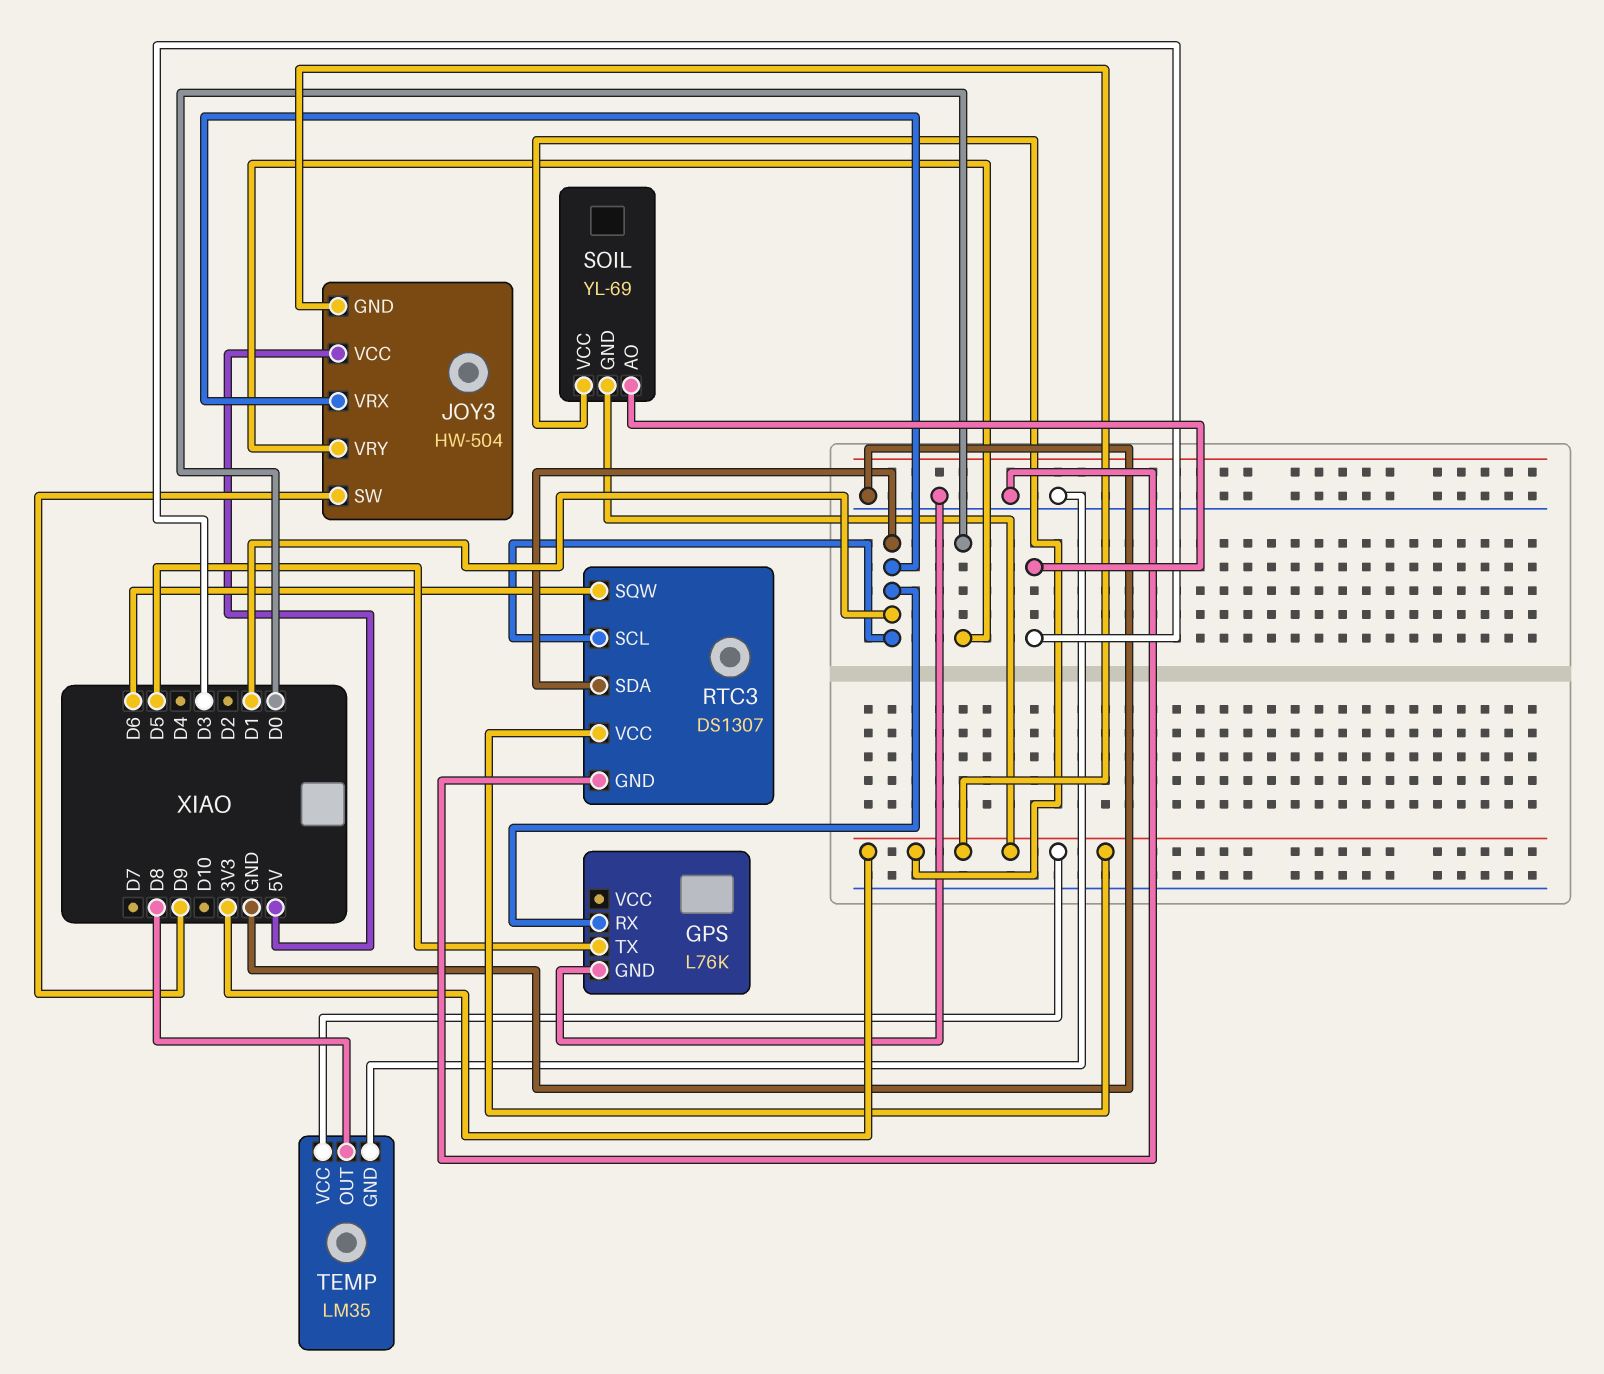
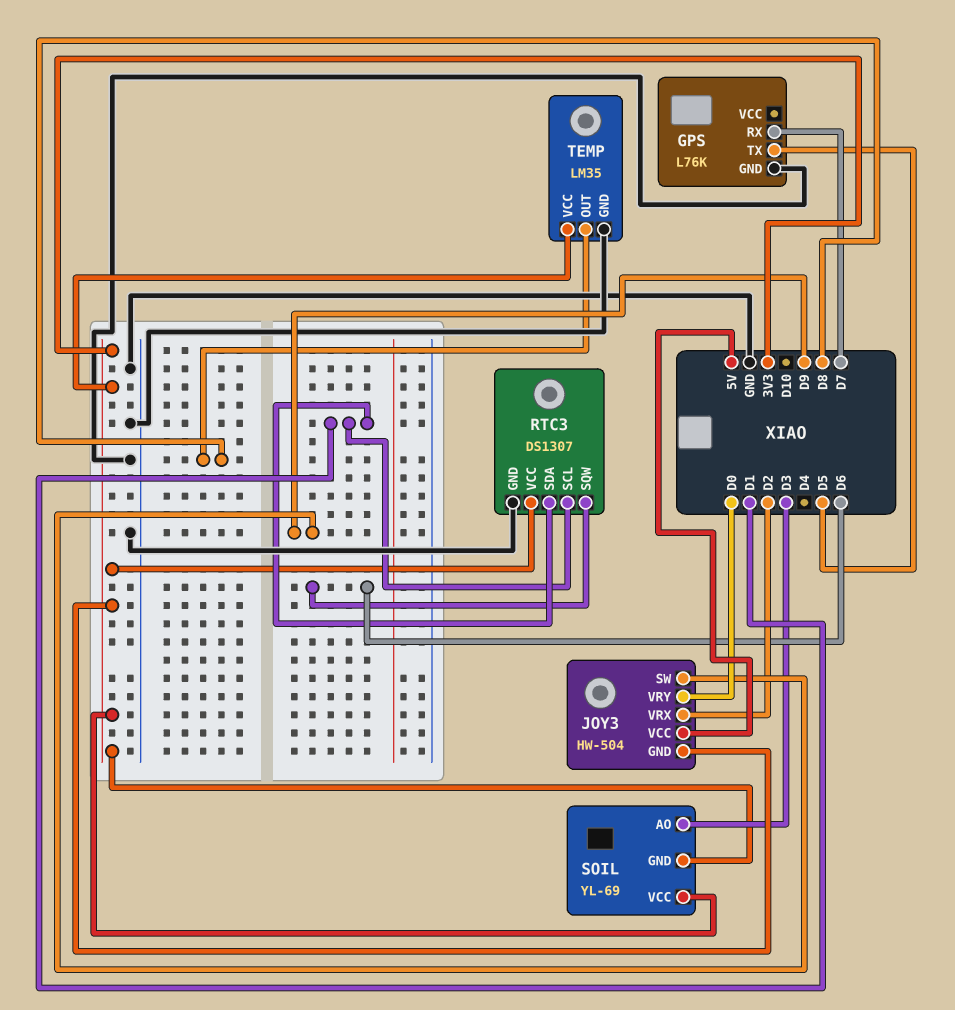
GPS pin RX: D1 -> D7
JOY3 pin VRX: D1 -> D2

